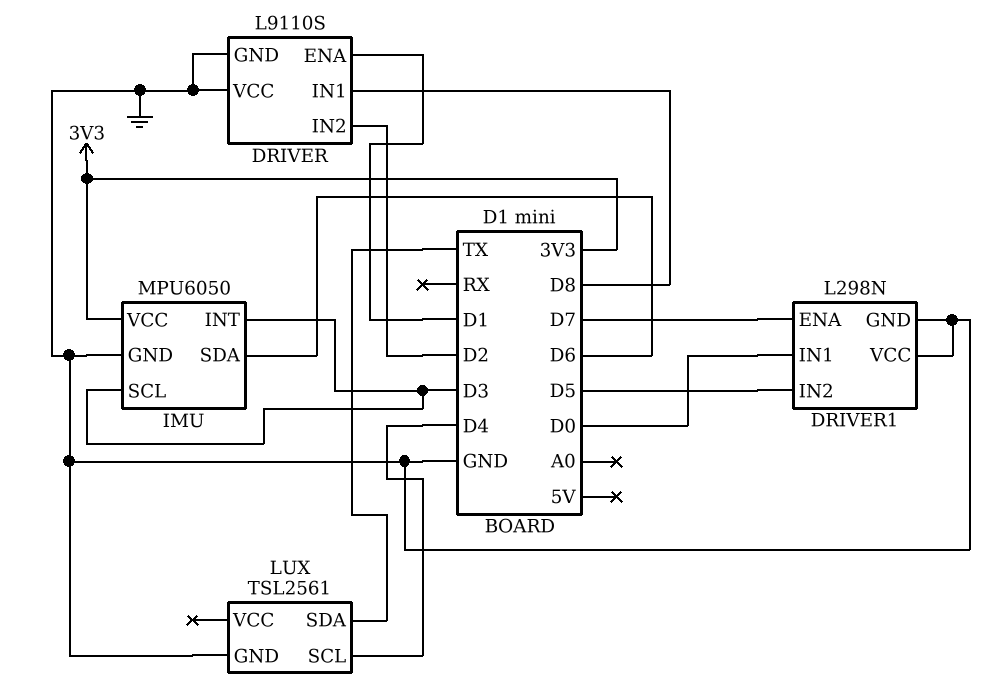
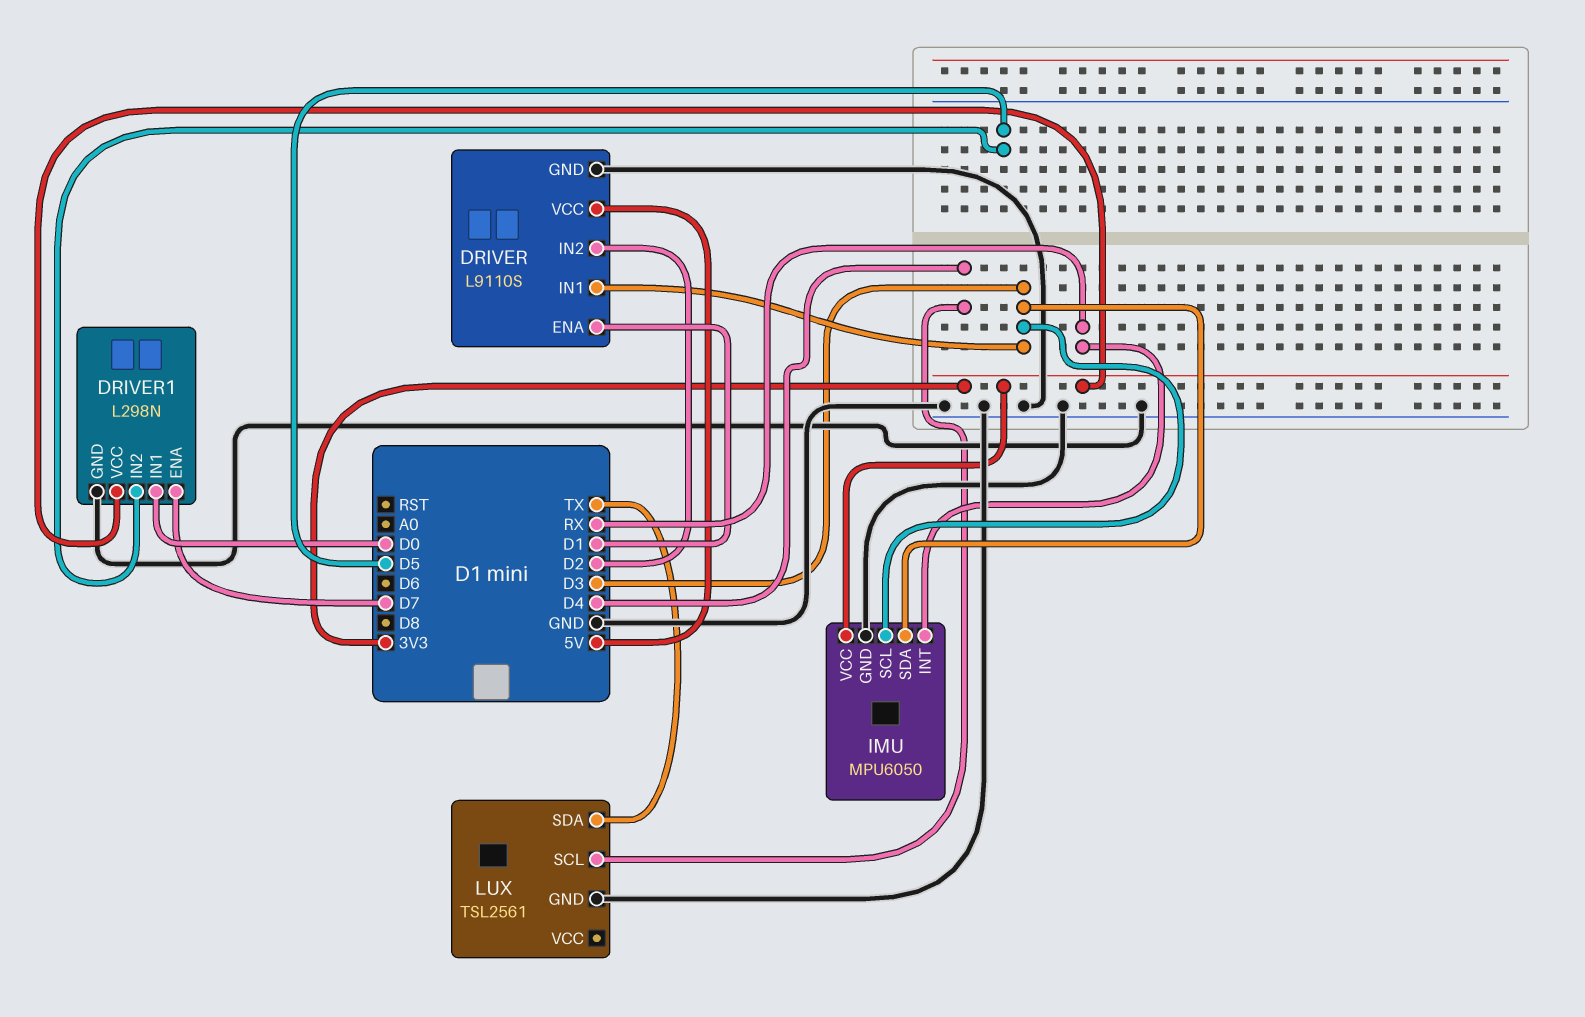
DRIVER pin IN1: D8 -> D3
DRIVER pin VCC: GND -> 5V
DRIVER1 pin VCC: GND -> 3V3
IMU pin INT: D3 -> RX
IMU pin SDA: D6 -> D3

